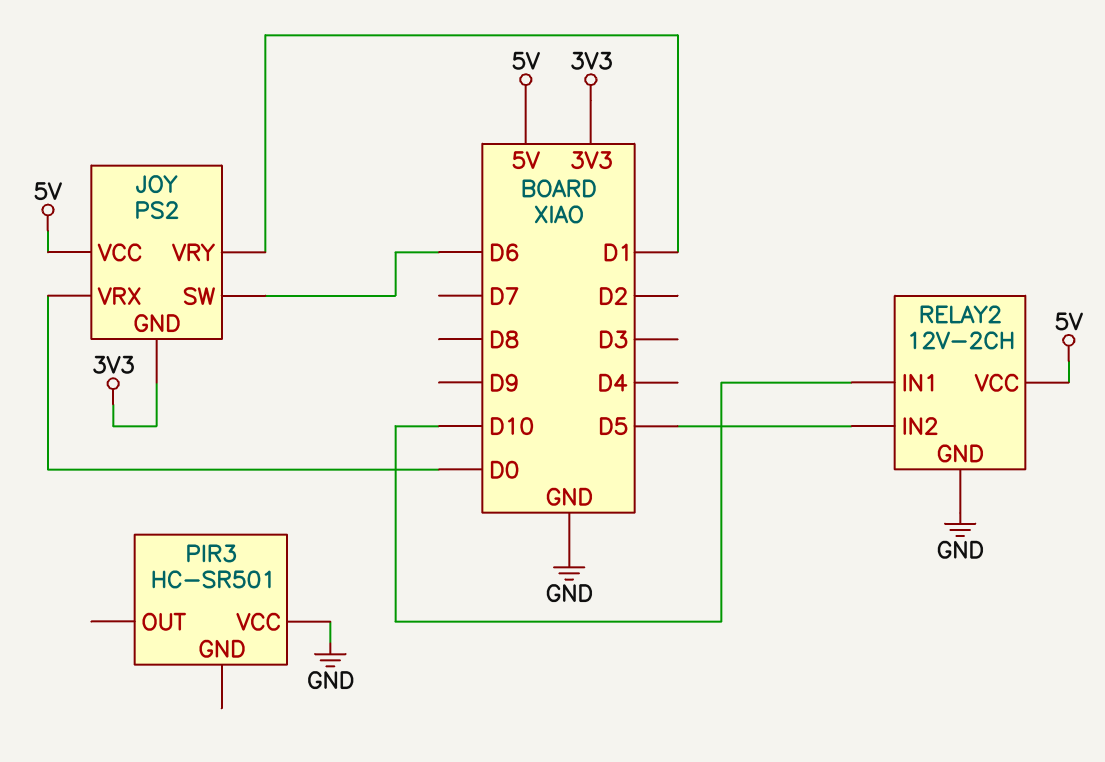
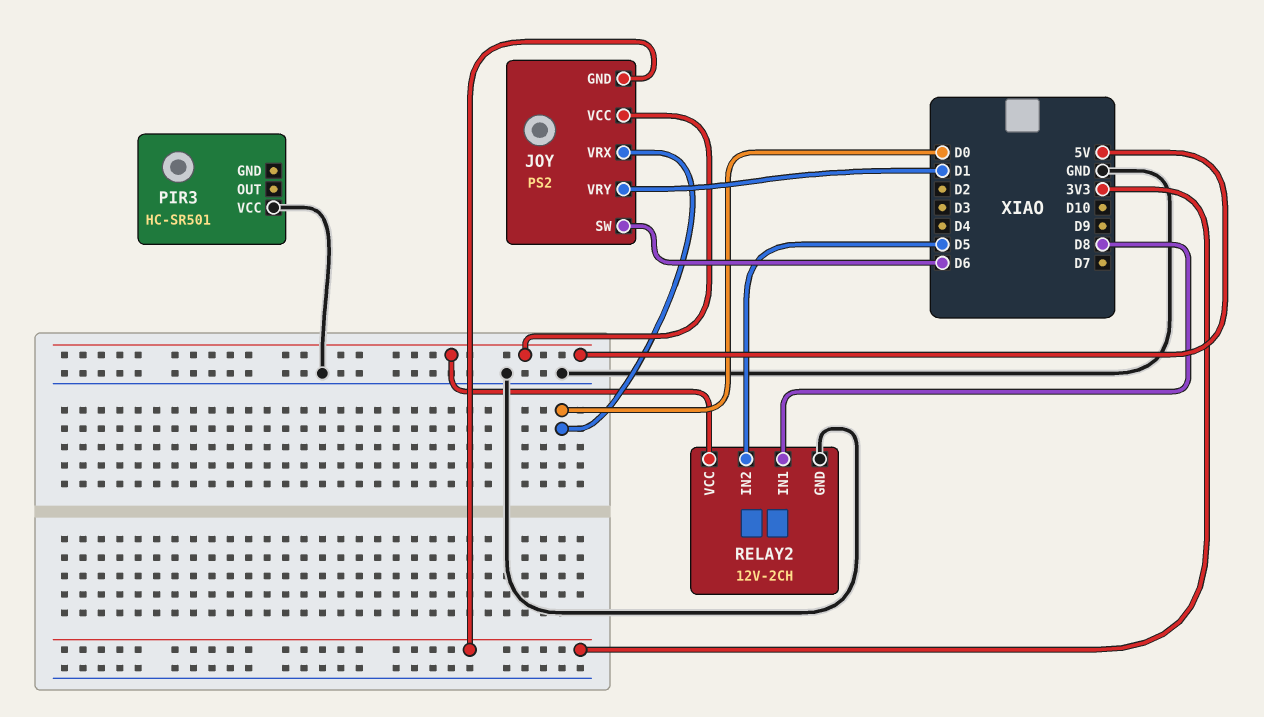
RELAY2 pin IN1: D10 -> D8

